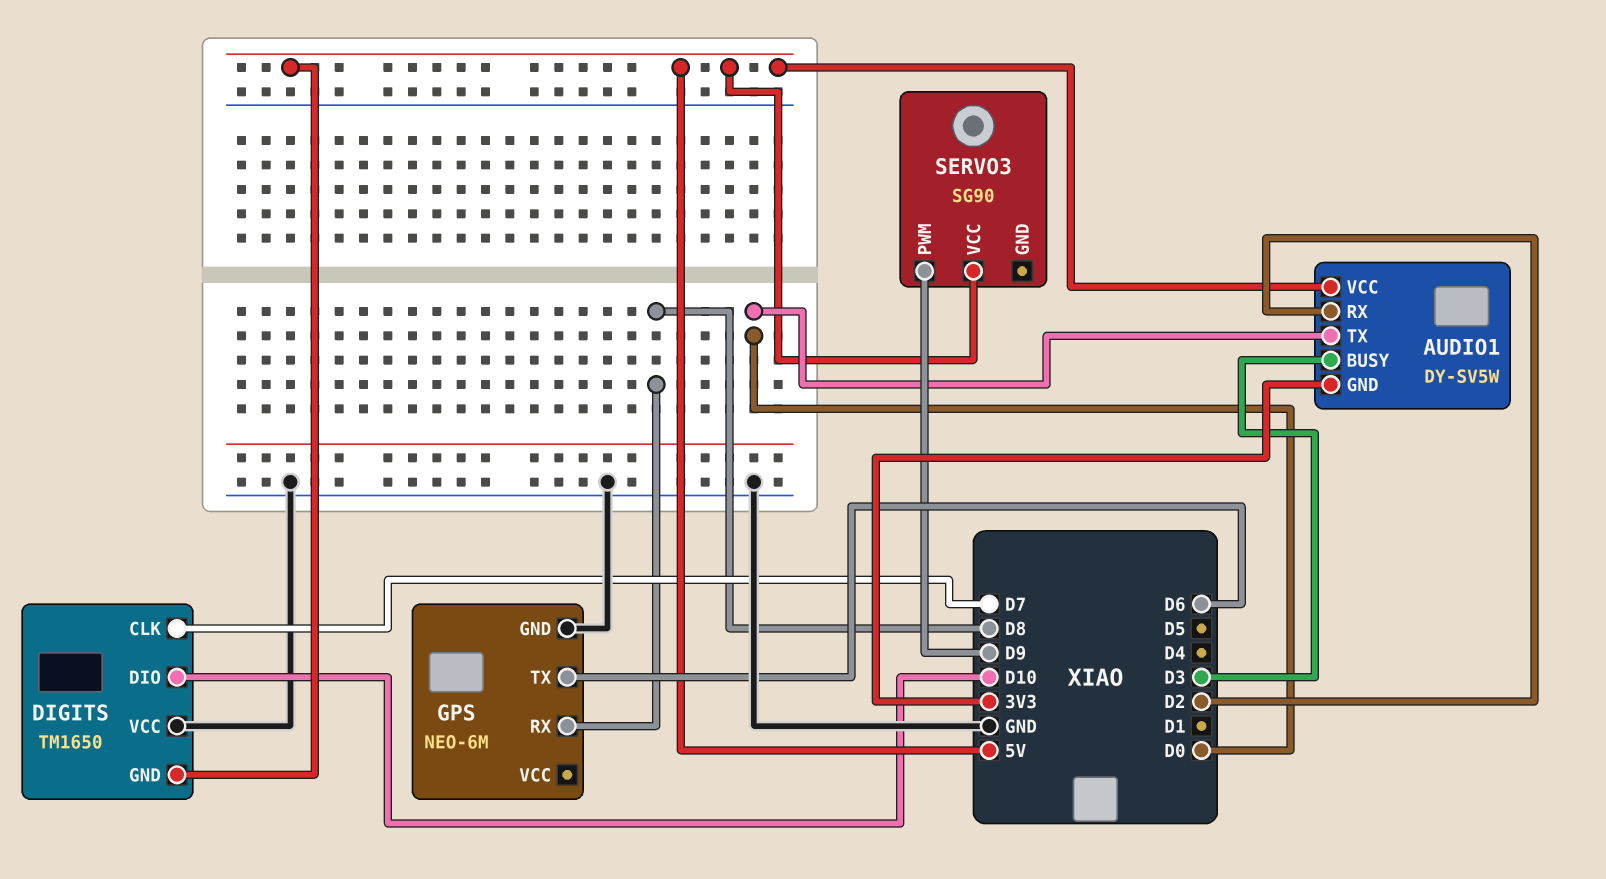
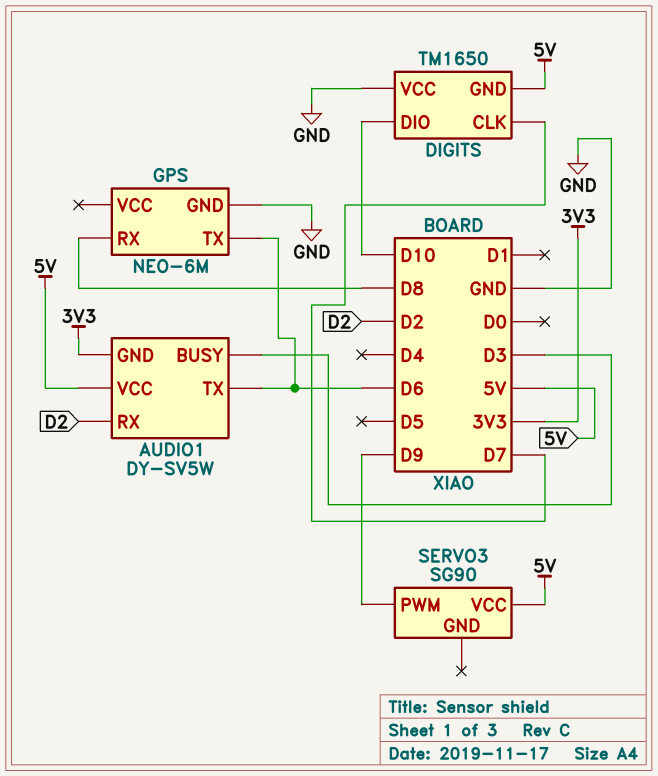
AUDIO1 pin TX: D0 -> D6

